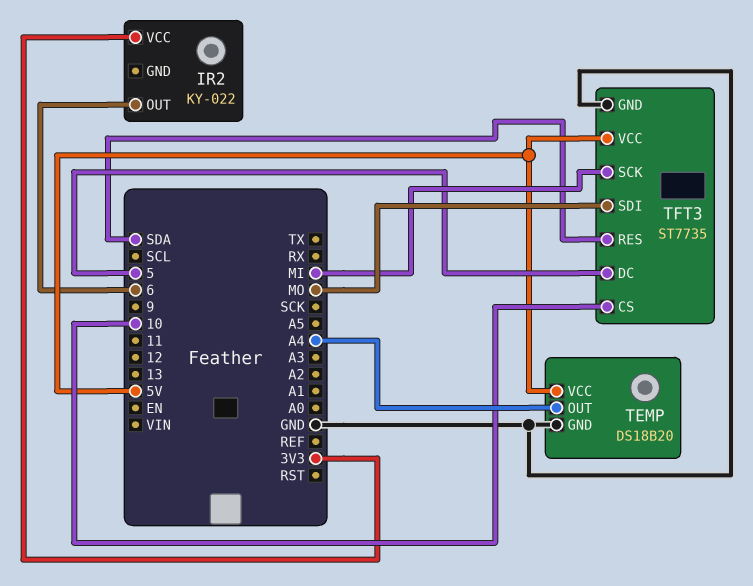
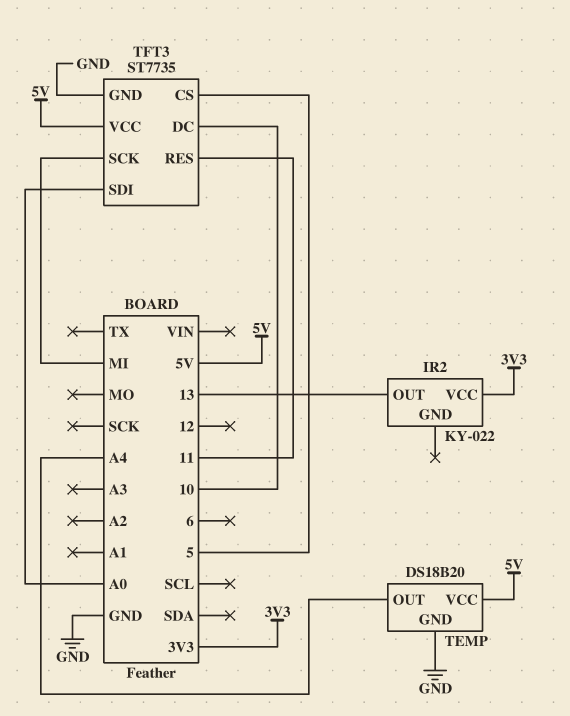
IR2 pin OUT: 6 -> 13
TFT3 pin CS: 10 -> 5
TFT3 pin DC: 5 -> 10
TFT3 pin RES: SDA -> 11
TFT3 pin SDI: MO -> A0

